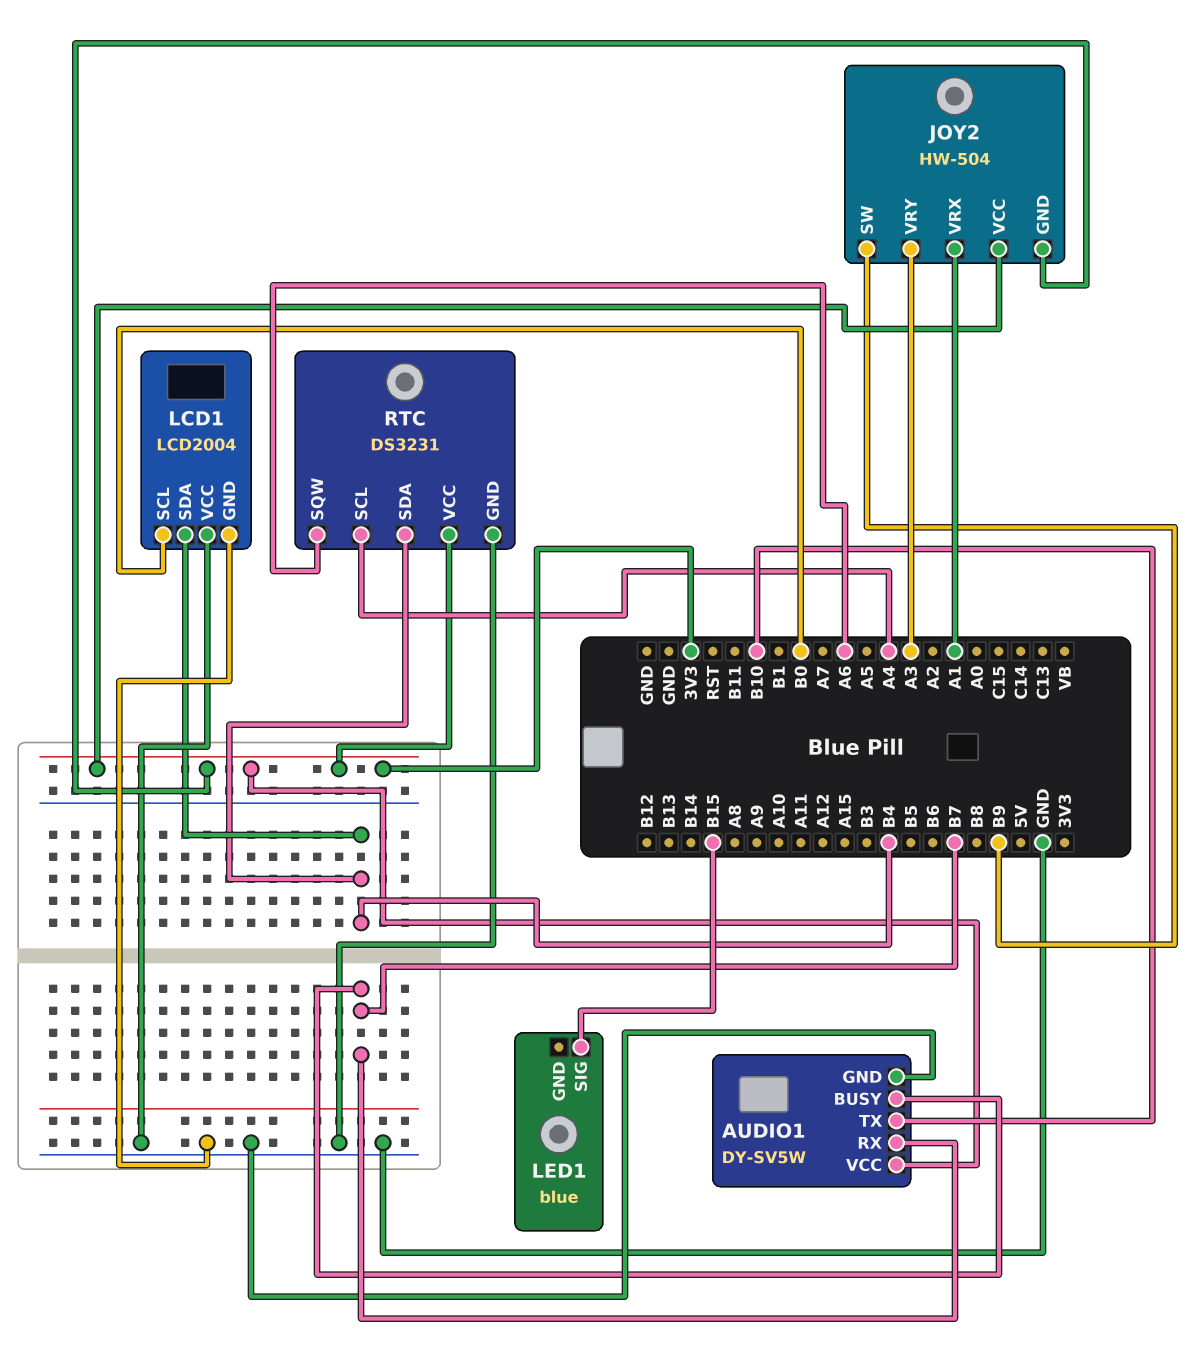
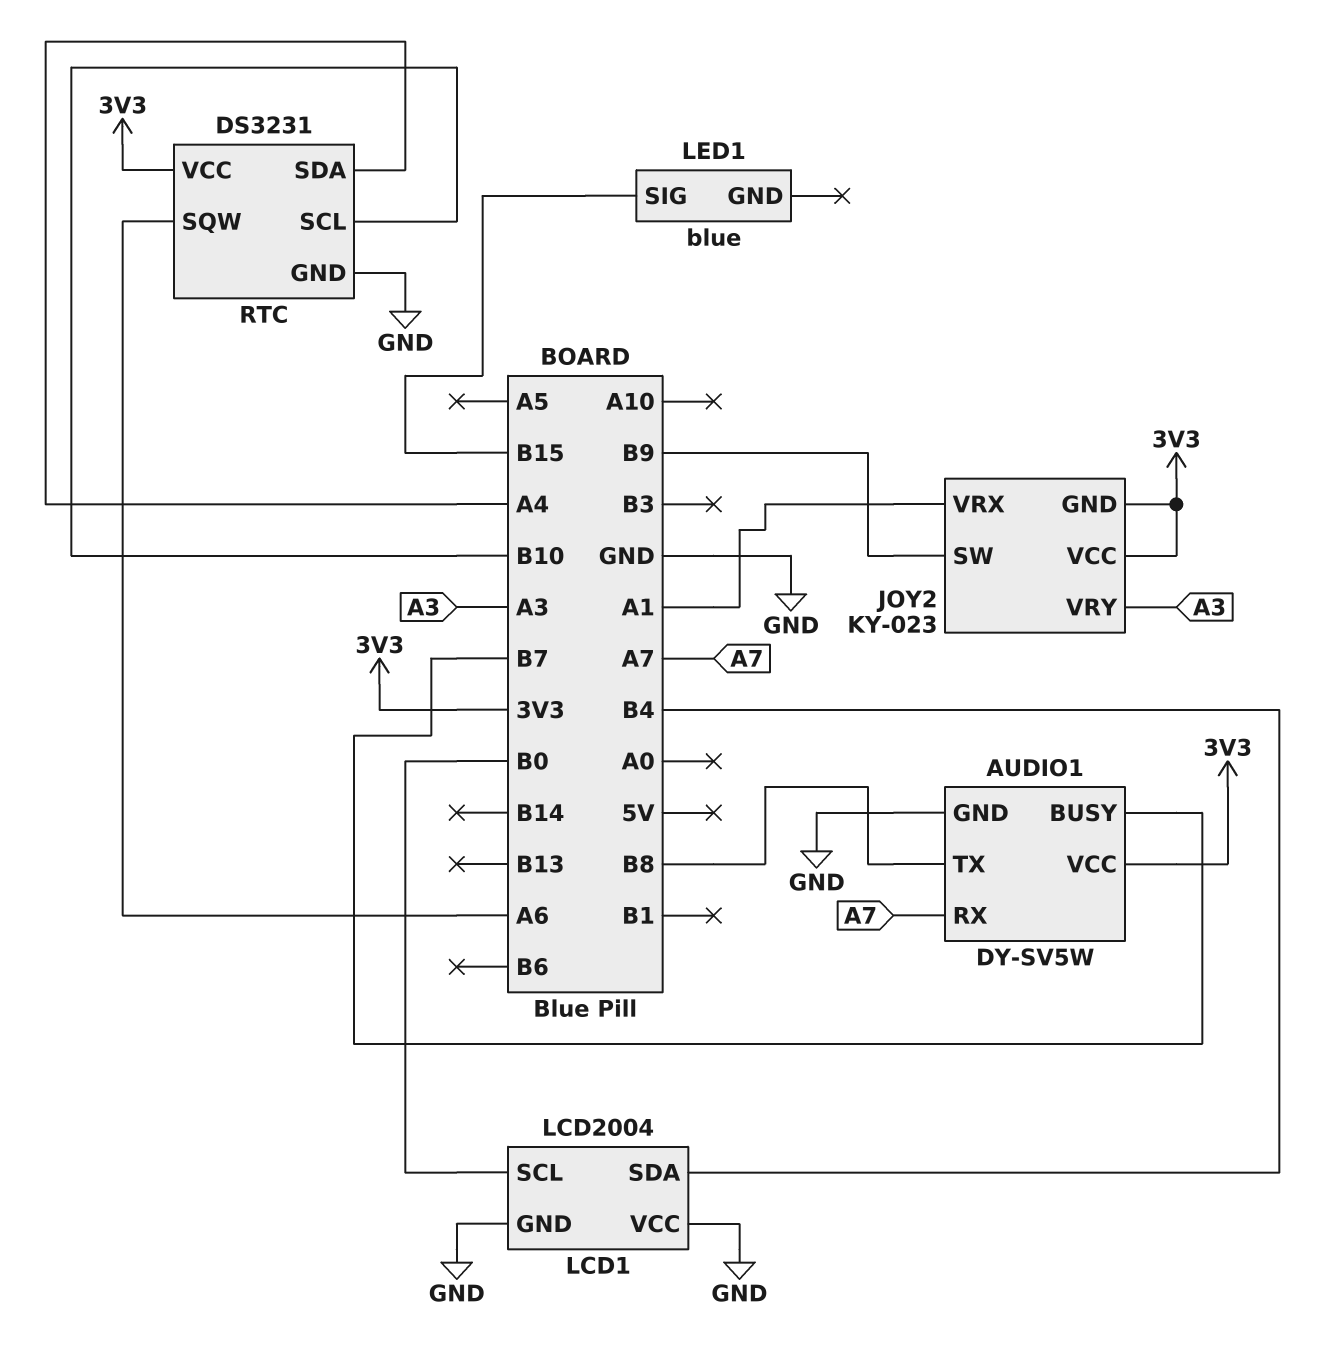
AUDIO1 pin RX: B7 -> A7
AUDIO1 pin TX: B10 -> B8
JOY2: HW-504 -> KY-023
RTC pin SCL: A4 -> B10
RTC pin SDA: B4 -> A4

